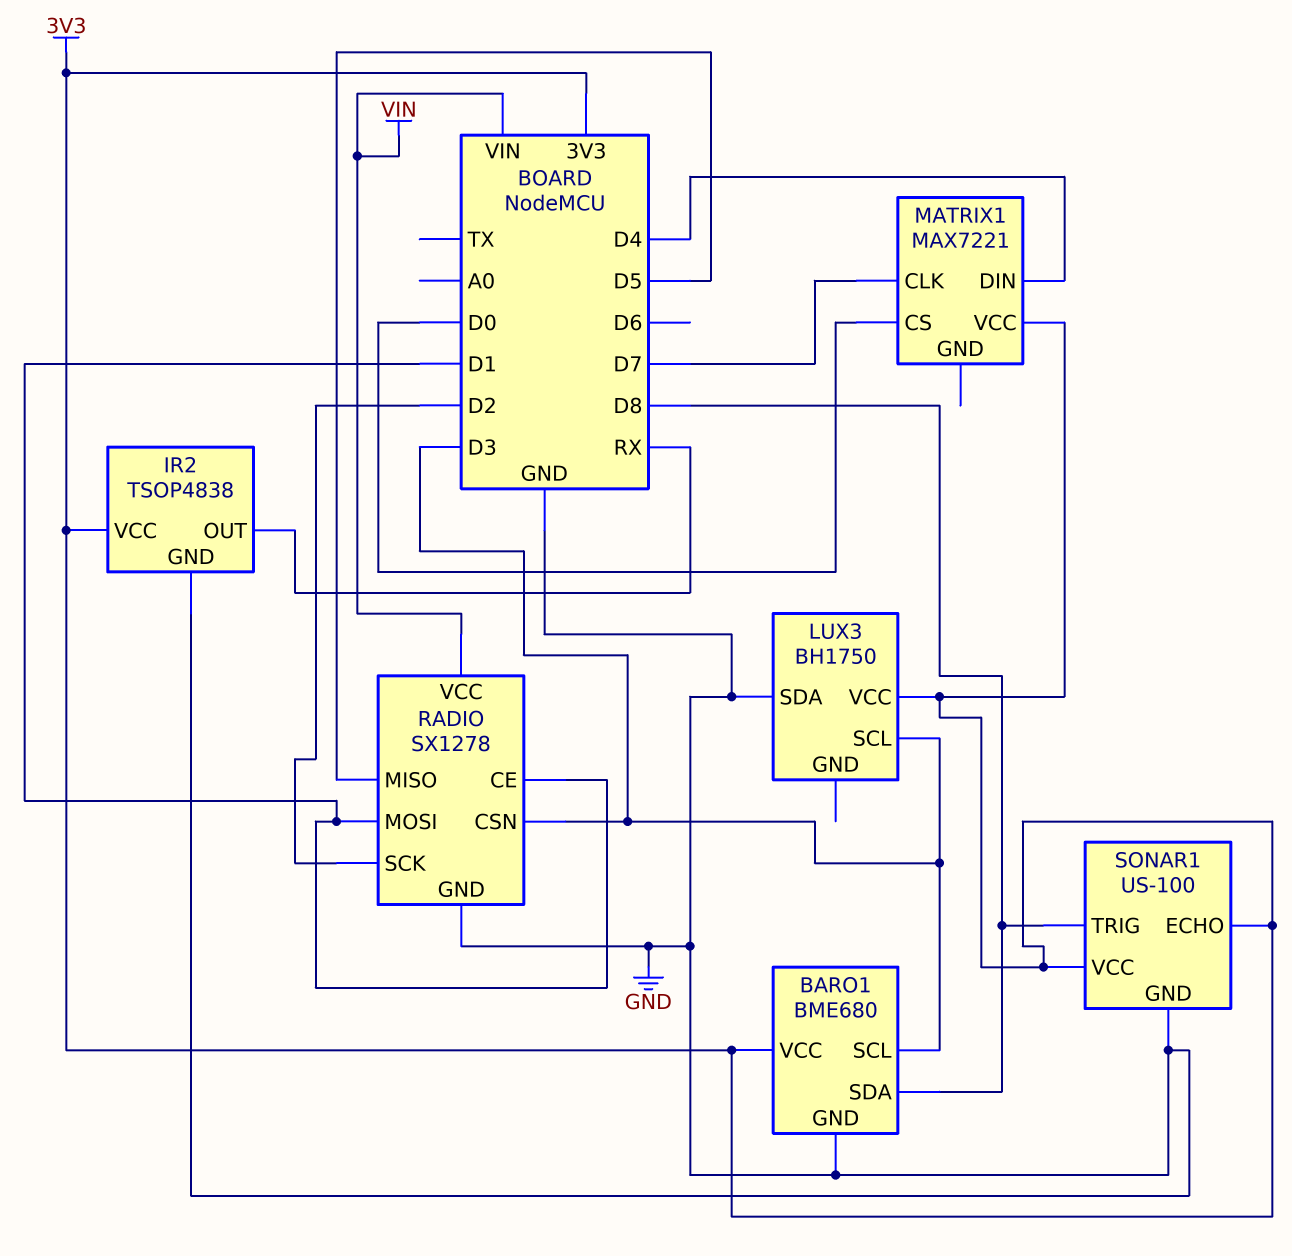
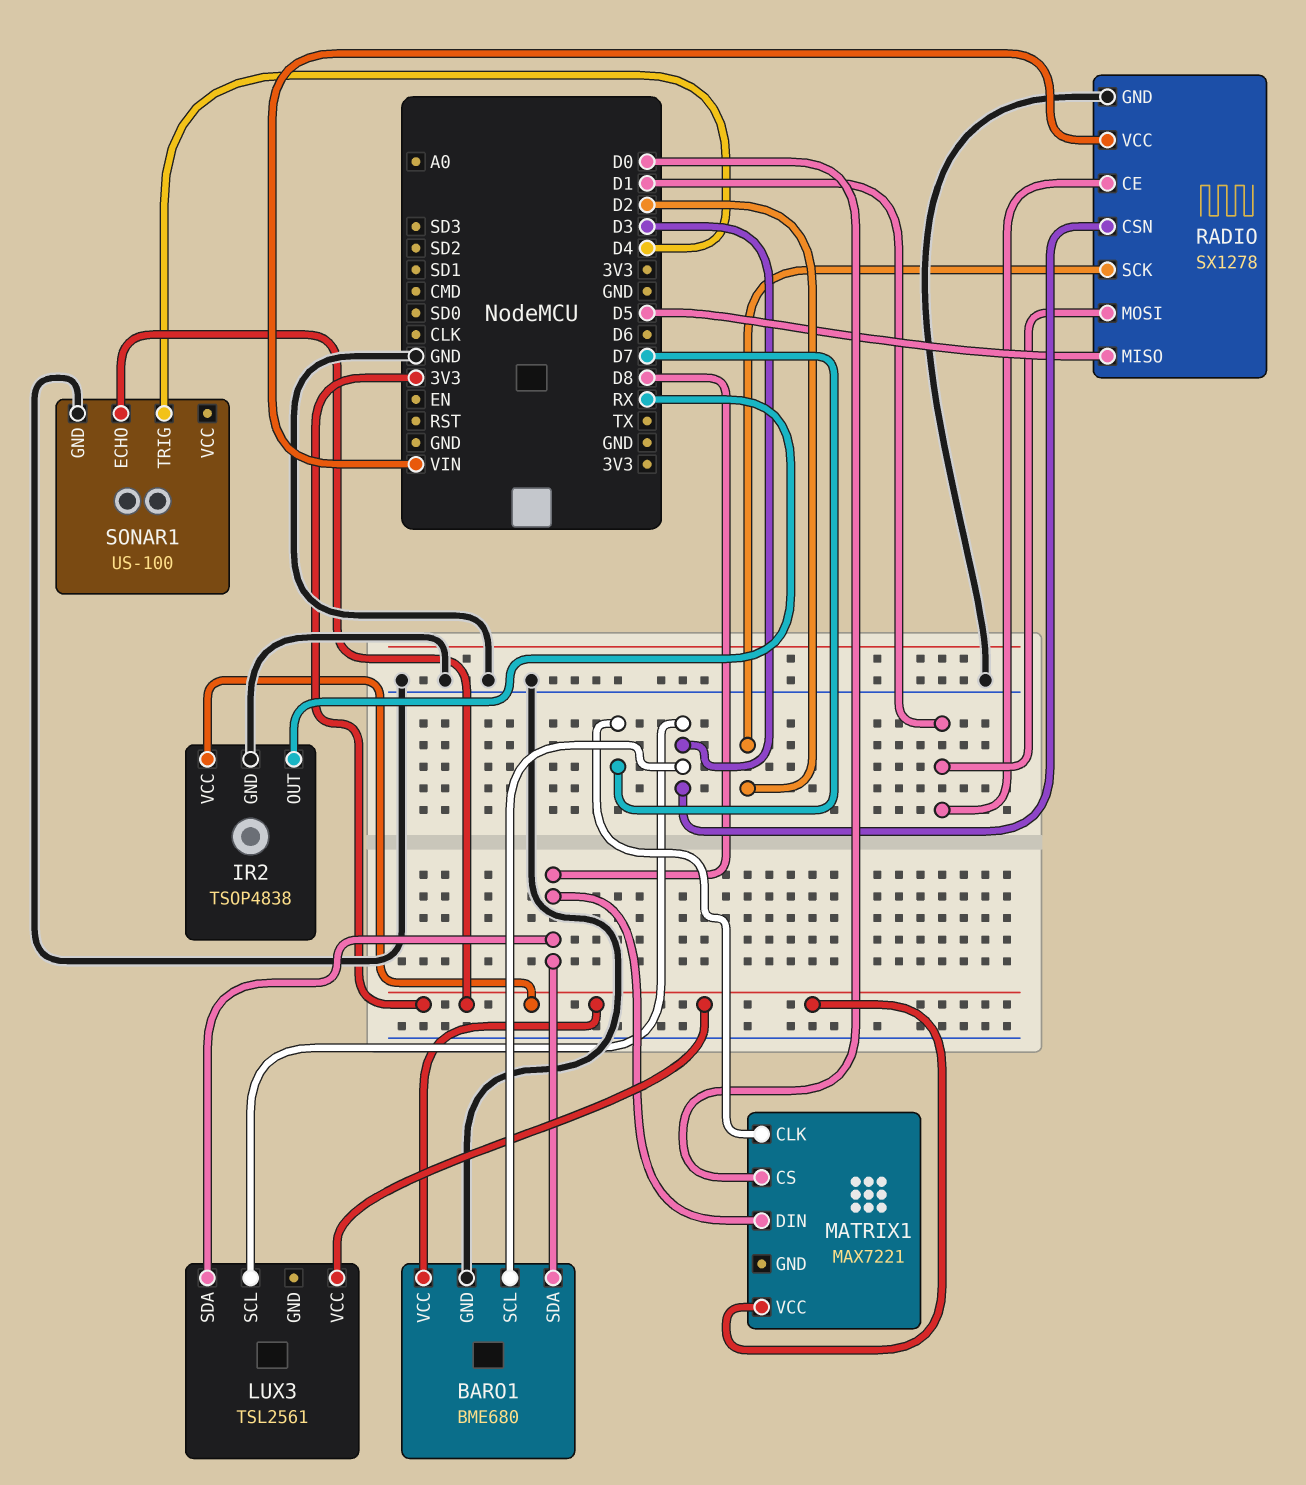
LUX3: BH1750 -> TSL2561
LUX3 pin SDA: GND -> D8
MATRIX1 pin DIN: D4 -> D8
SONAR1 pin TRIG: D8 -> D4
SONAR1 pin VCC: 3V3 -> none

